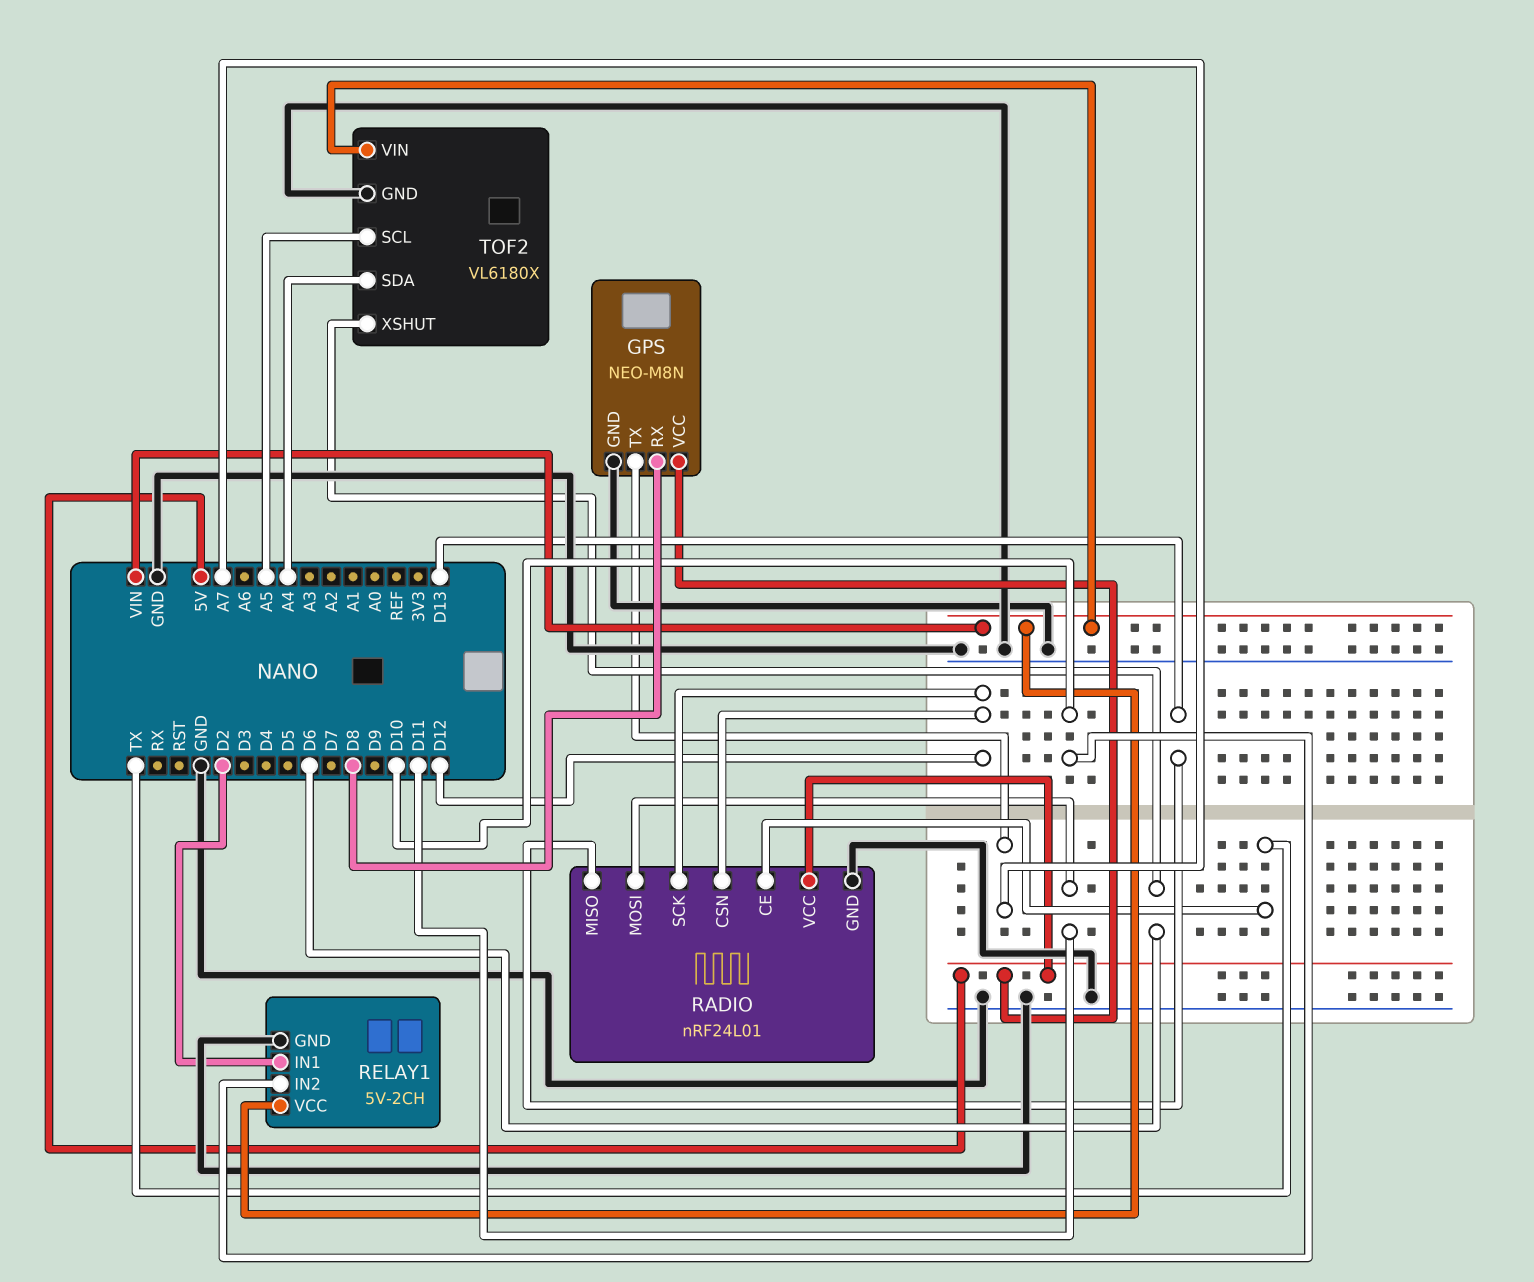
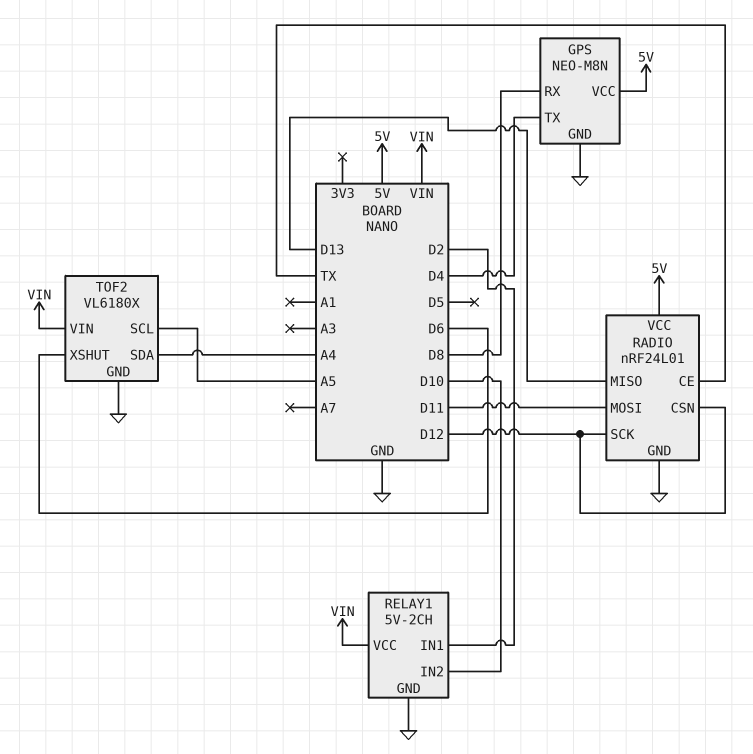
GPS pin TX: A7 -> D4

